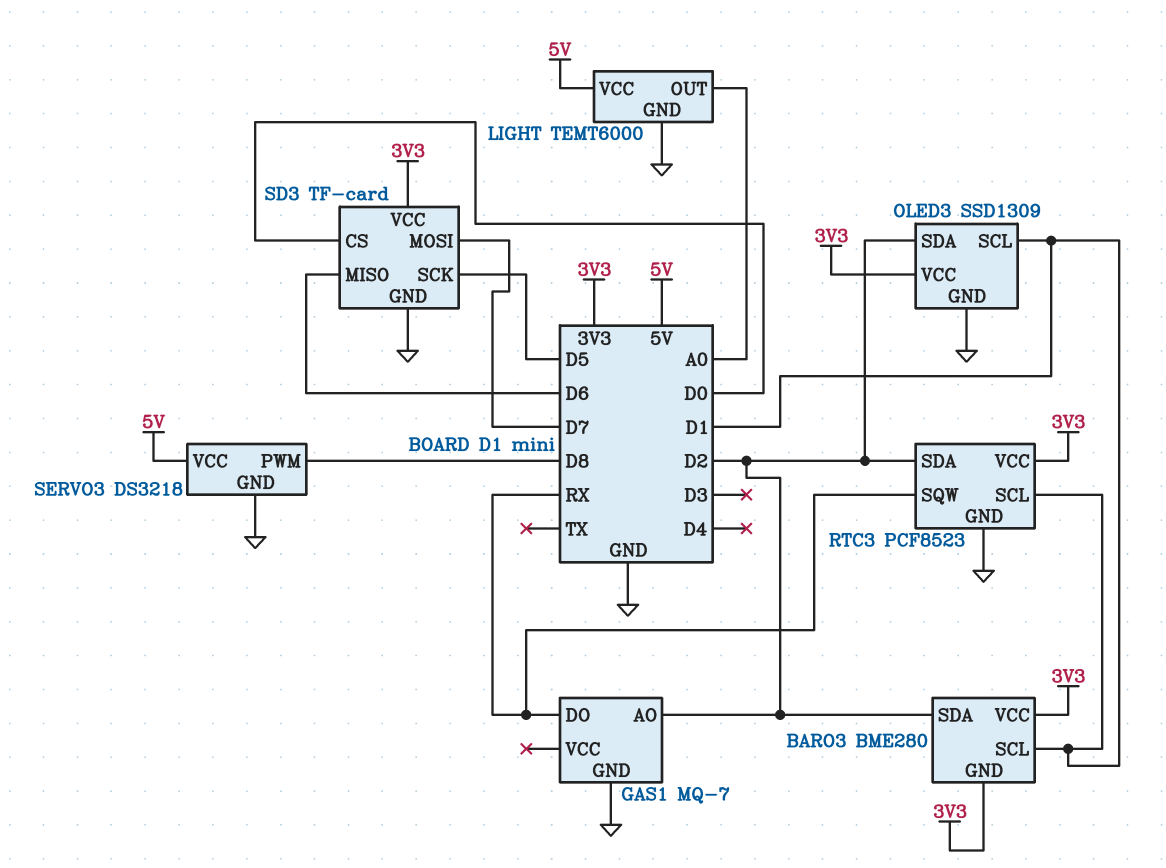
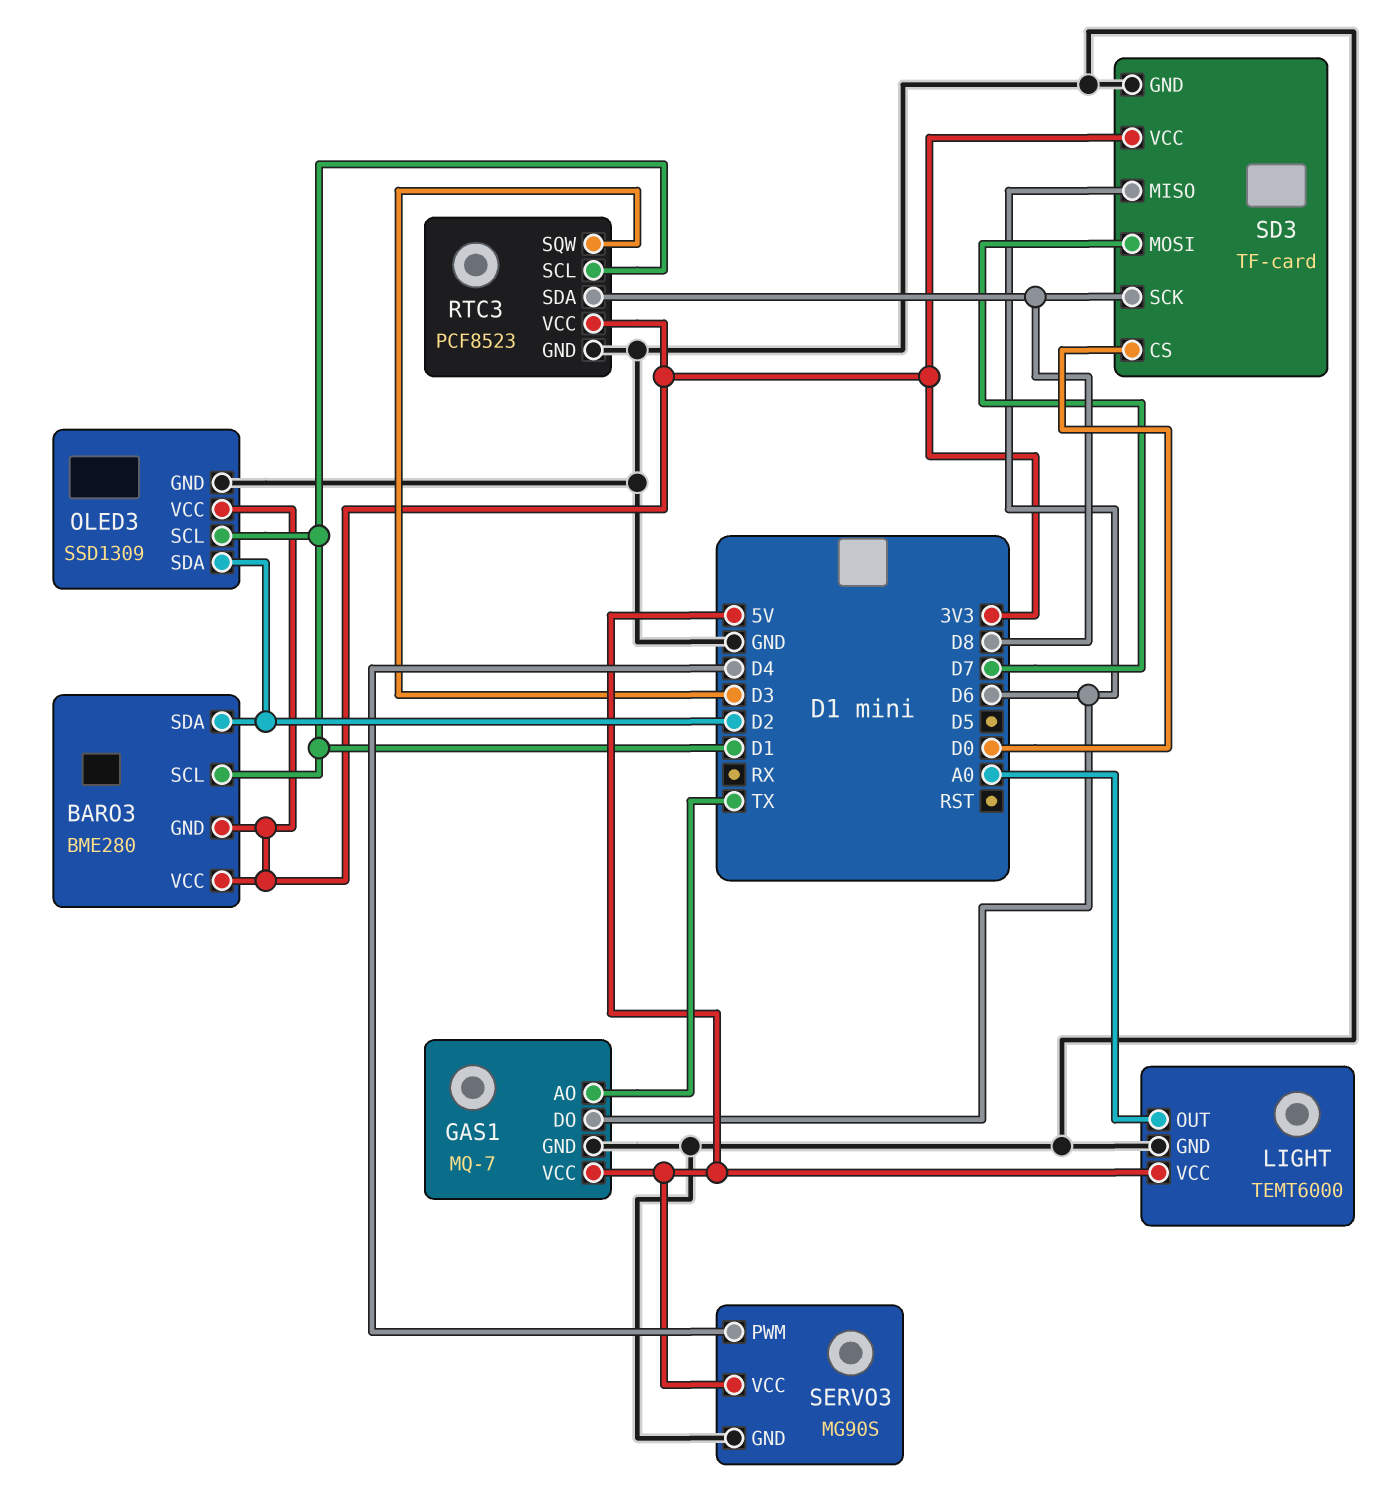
GAS1 pin AO: D2 -> TX
GAS1 pin DO: RX -> D6
GAS1 pin VCC: none -> 5V
RTC3 pin SDA: D2 -> D8
RTC3 pin SQW: RX -> D3
SD3 pin SCK: D5 -> D8
SERVO3: DS3218 -> MG90S
SERVO3 pin PWM: D8 -> D4

